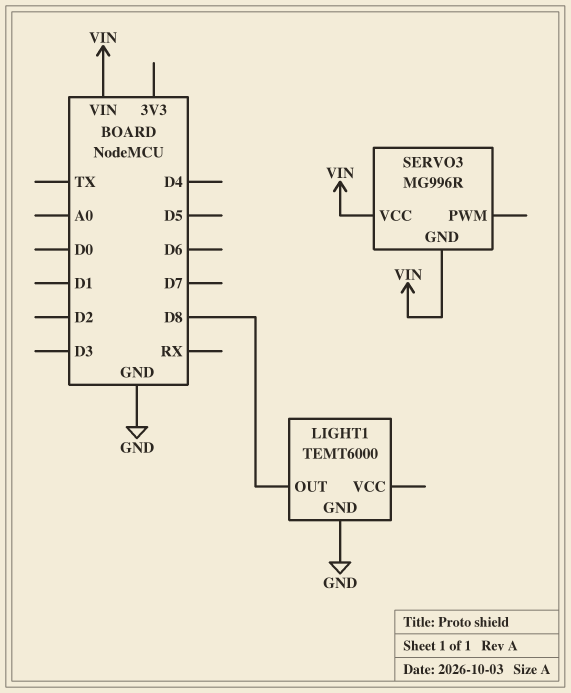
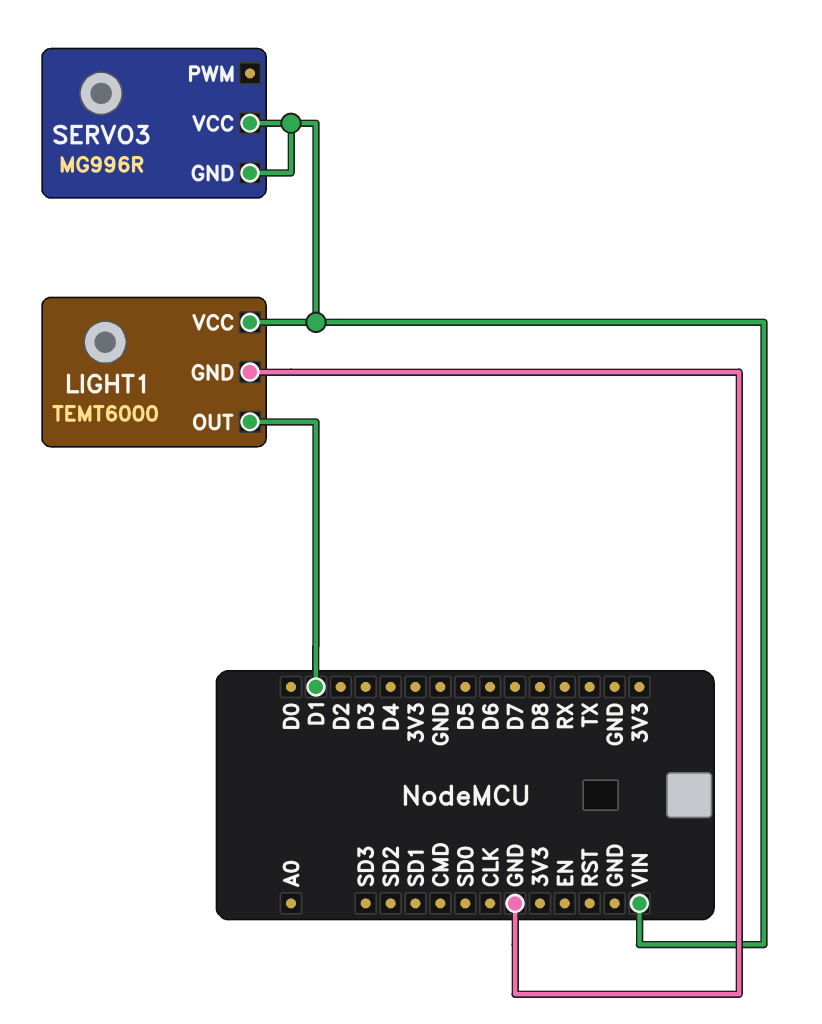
LIGHT1 pin OUT: D8 -> D1
LIGHT1 pin VCC: none -> VIN

